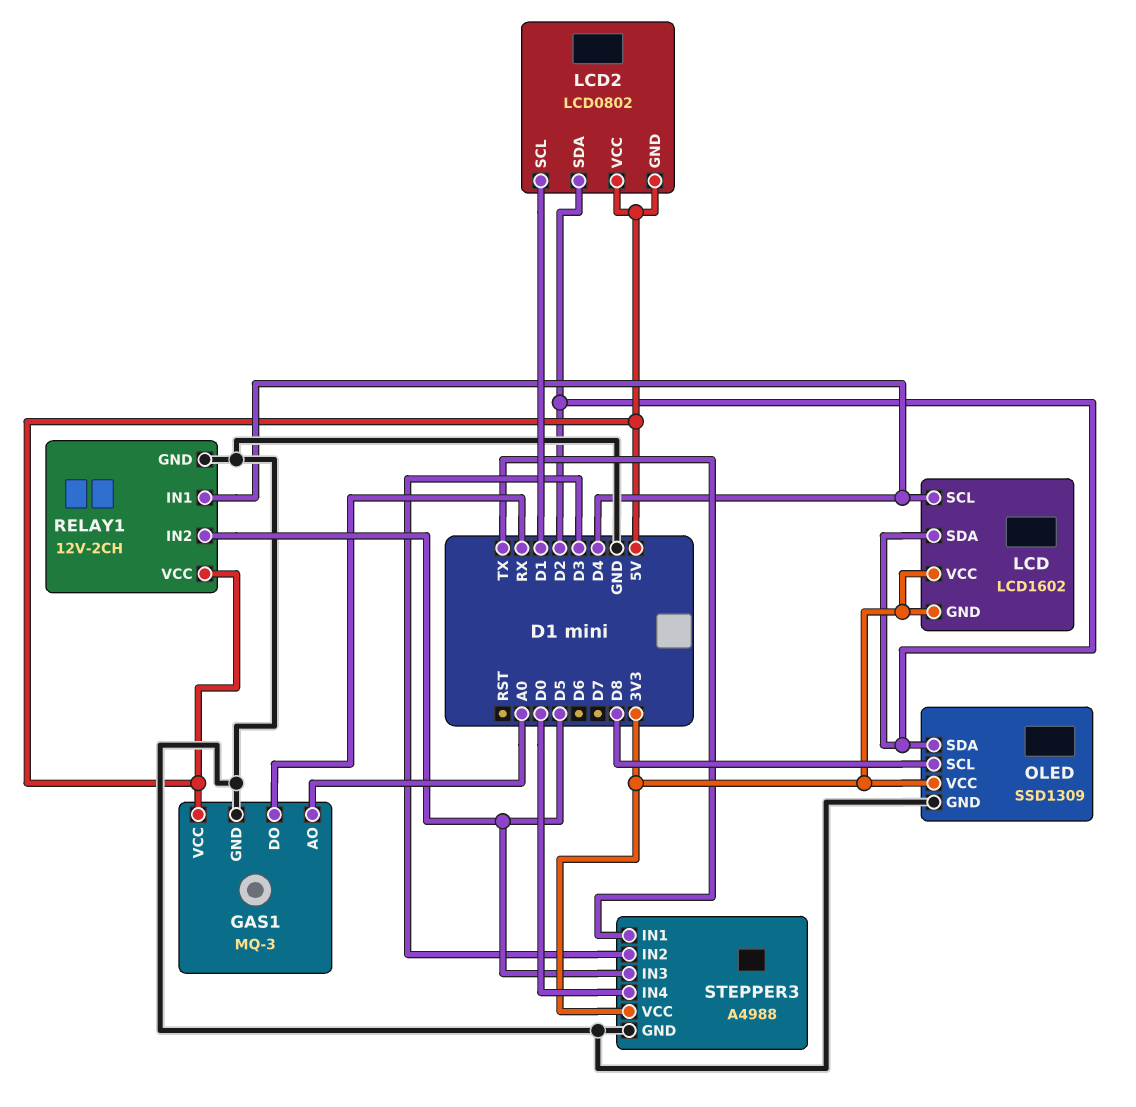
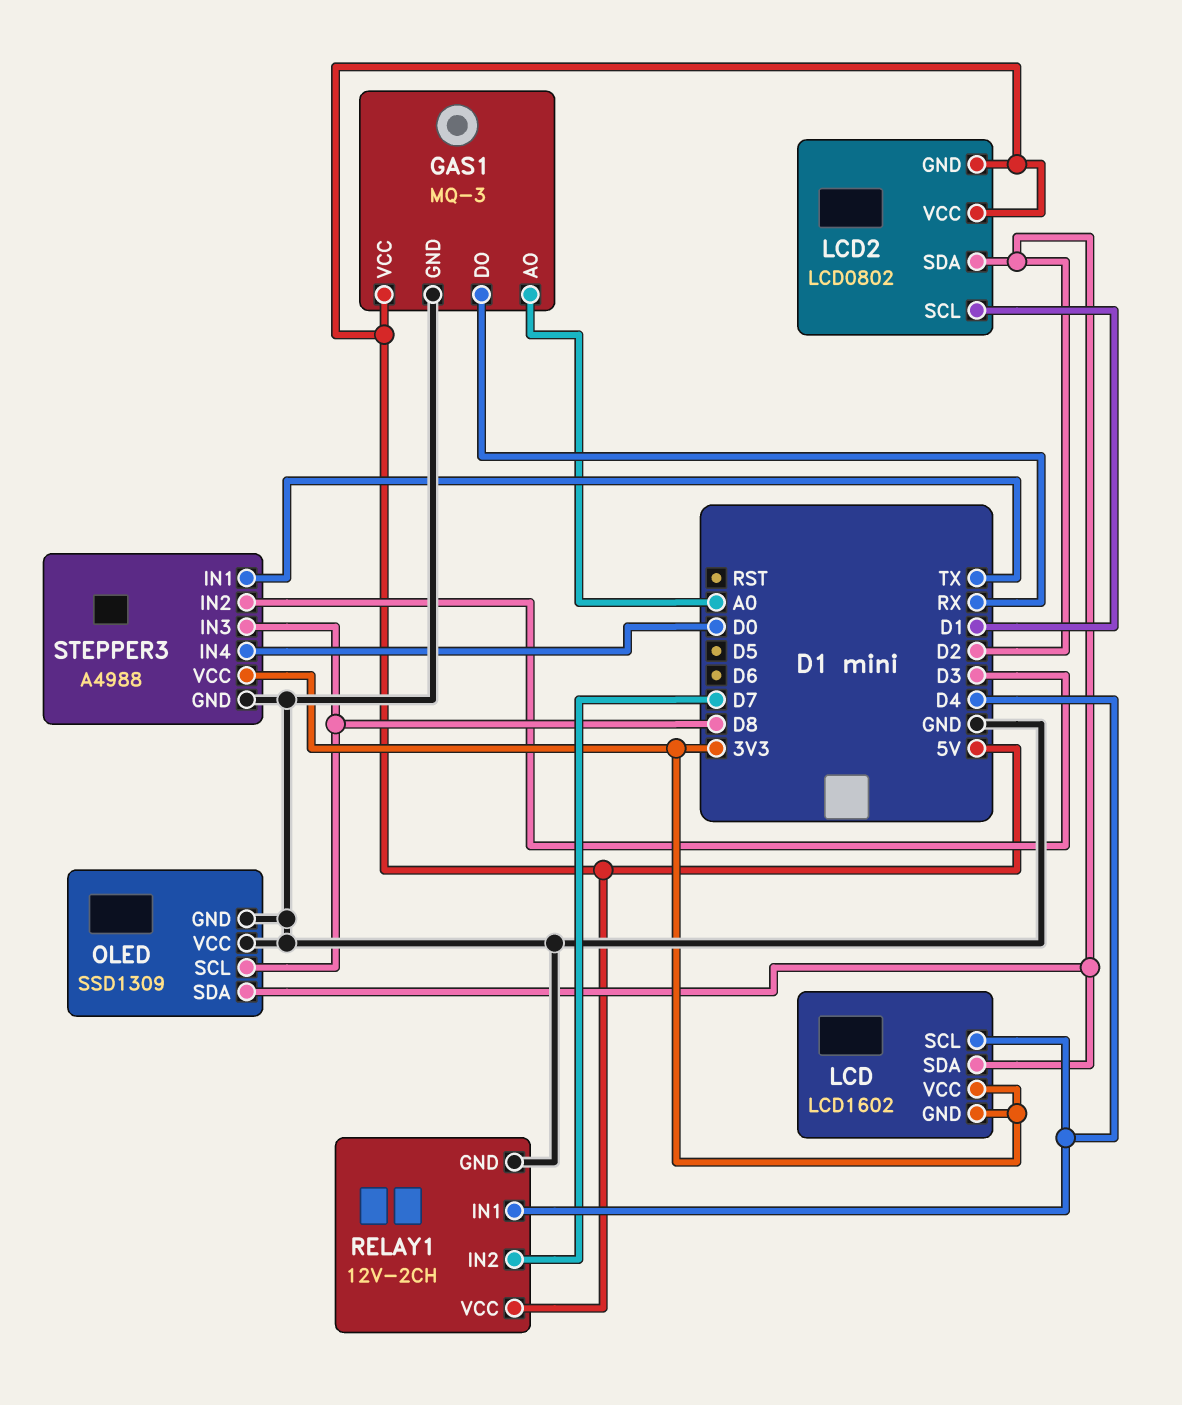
OLED pin VCC: 3V3 -> GND
RELAY1 pin IN2: D5 -> D7
STEPPER3 pin IN3: D5 -> D8

